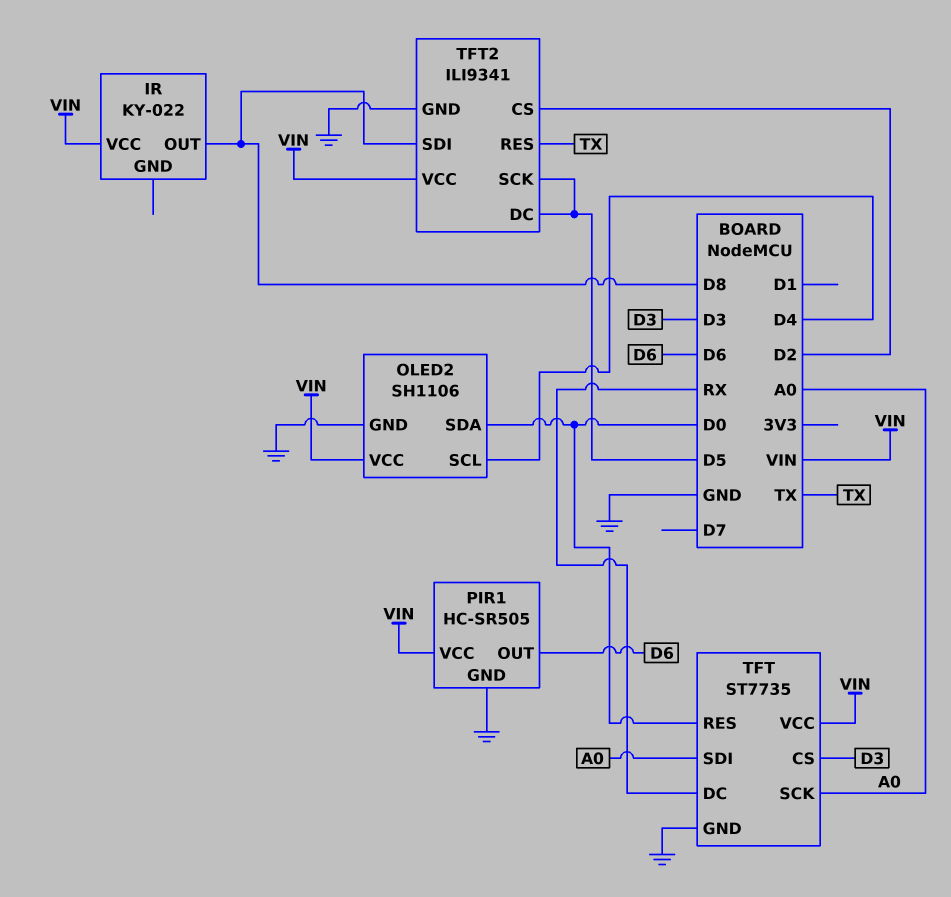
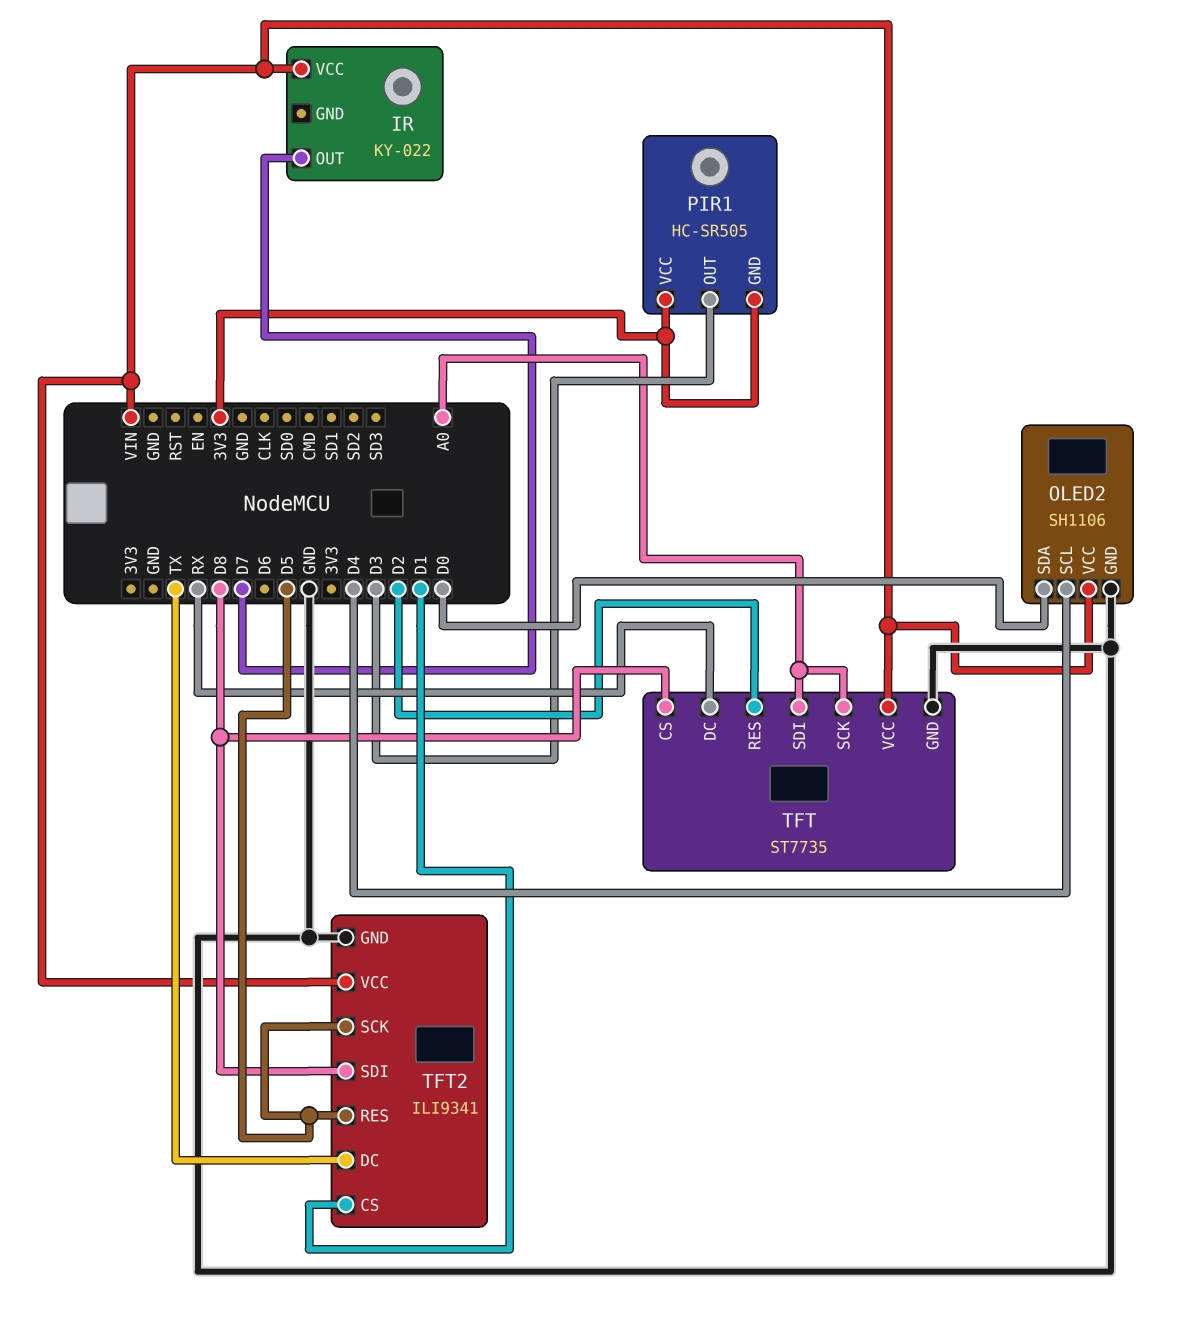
IR pin OUT: D8 -> D7
PIR1 pin GND: GND -> 3V3
PIR1 pin OUT: D6 -> D3
PIR1 pin VCC: VIN -> 3V3
TFT pin CS: D3 -> D8
TFT pin RES: D0 -> D2
TFT2 pin CS: D2 -> D1
TFT2 pin DC: D5 -> TX
TFT2 pin RES: TX -> D5

